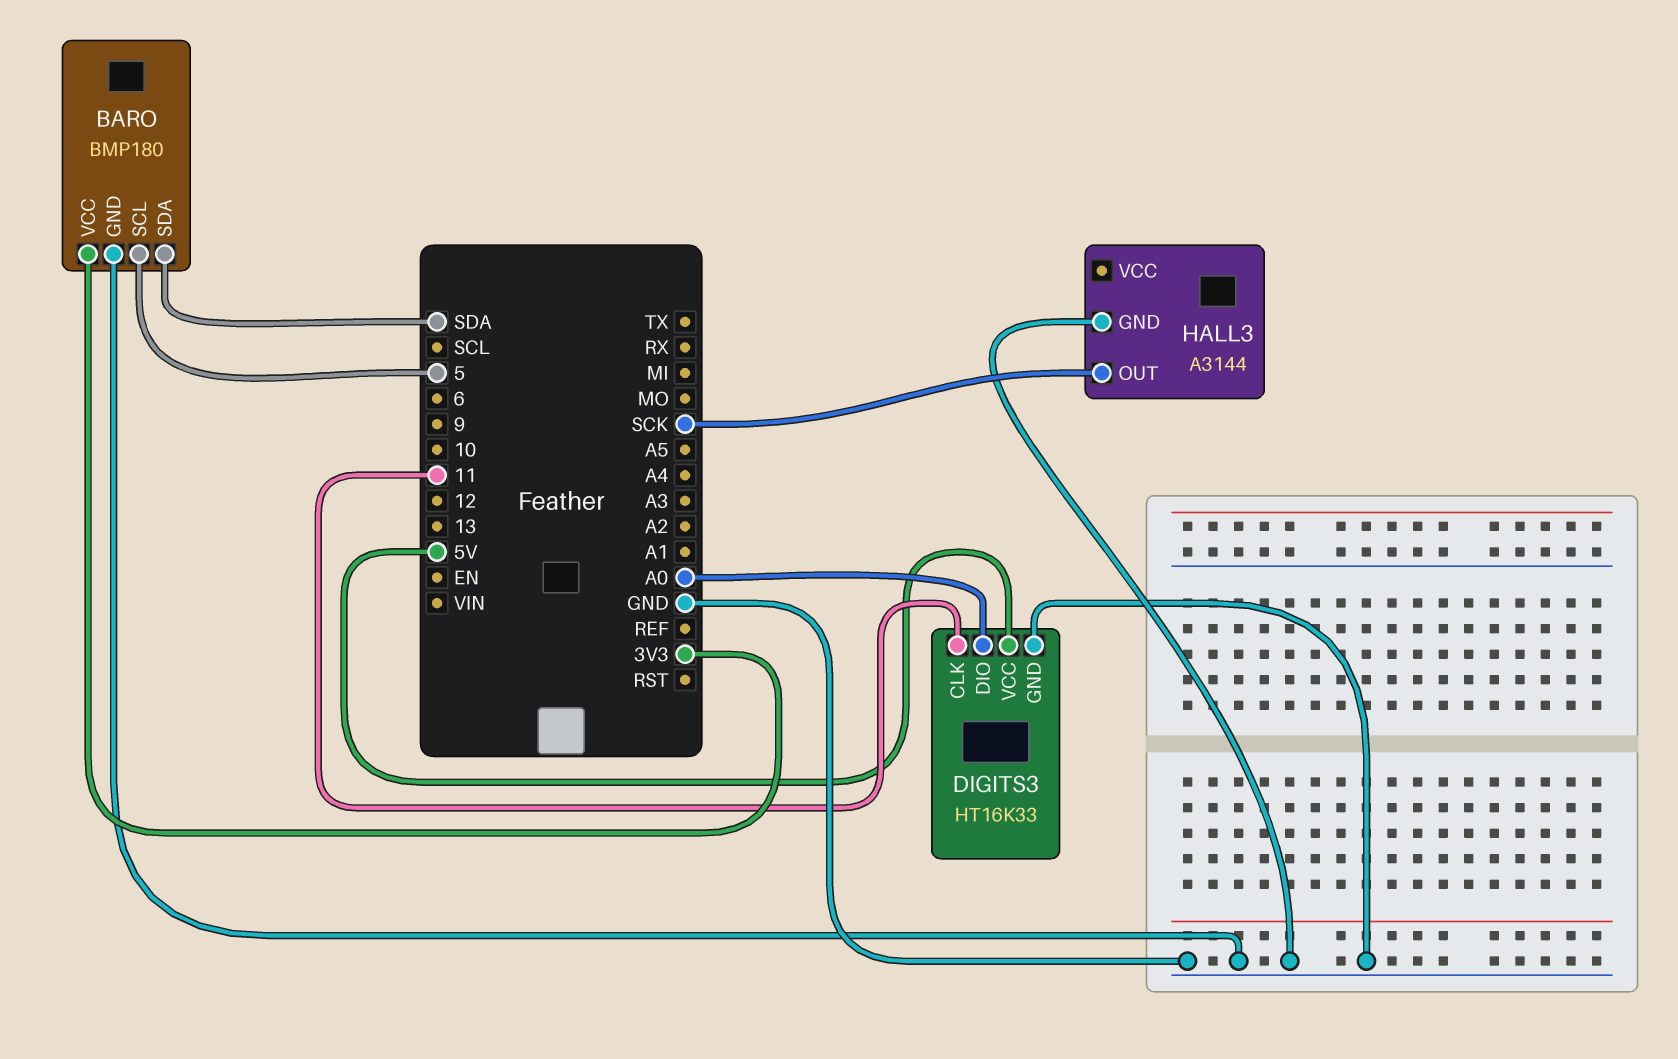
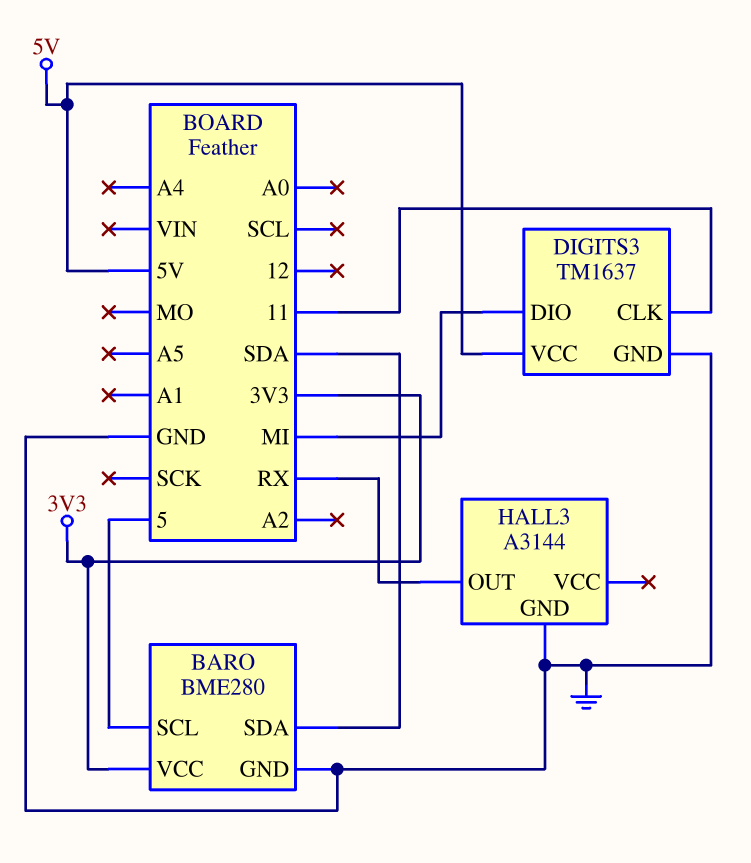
BARO: BMP180 -> BME280
DIGITS3: HT16K33 -> TM1637
DIGITS3 pin DIO: A0 -> MI
HALL3 pin OUT: SCK -> RX

